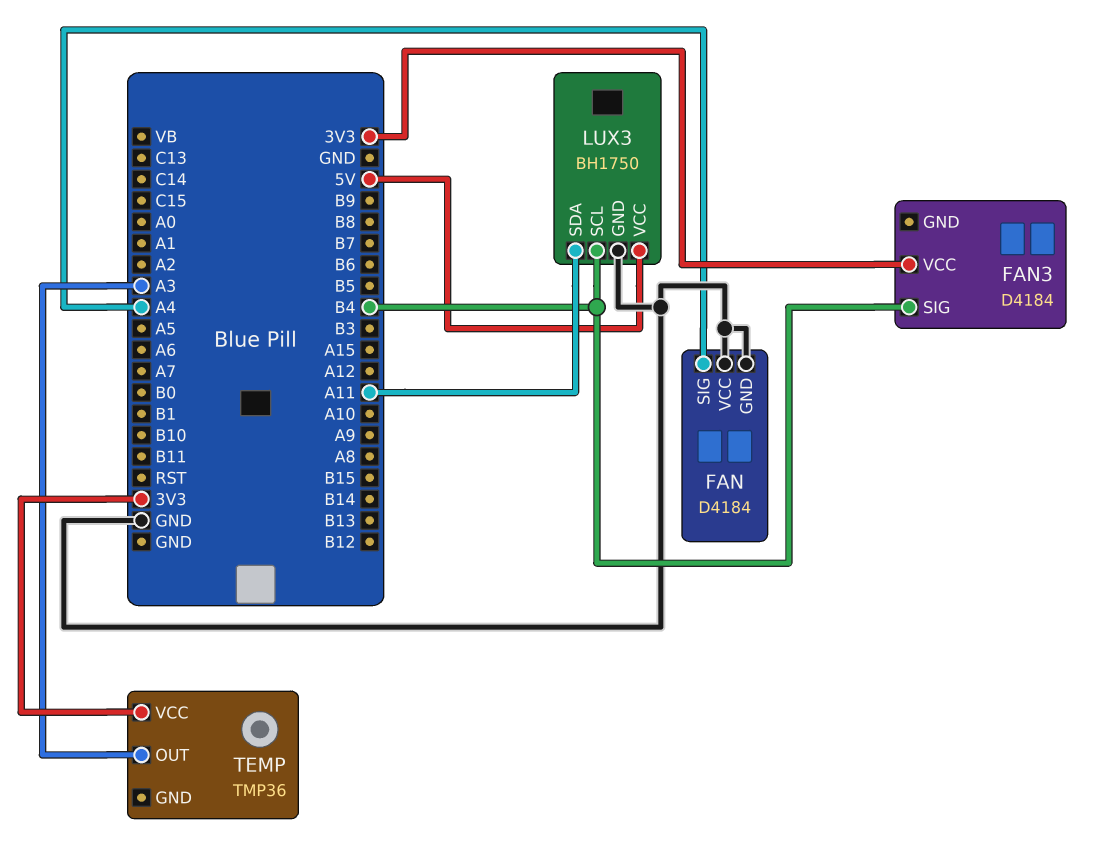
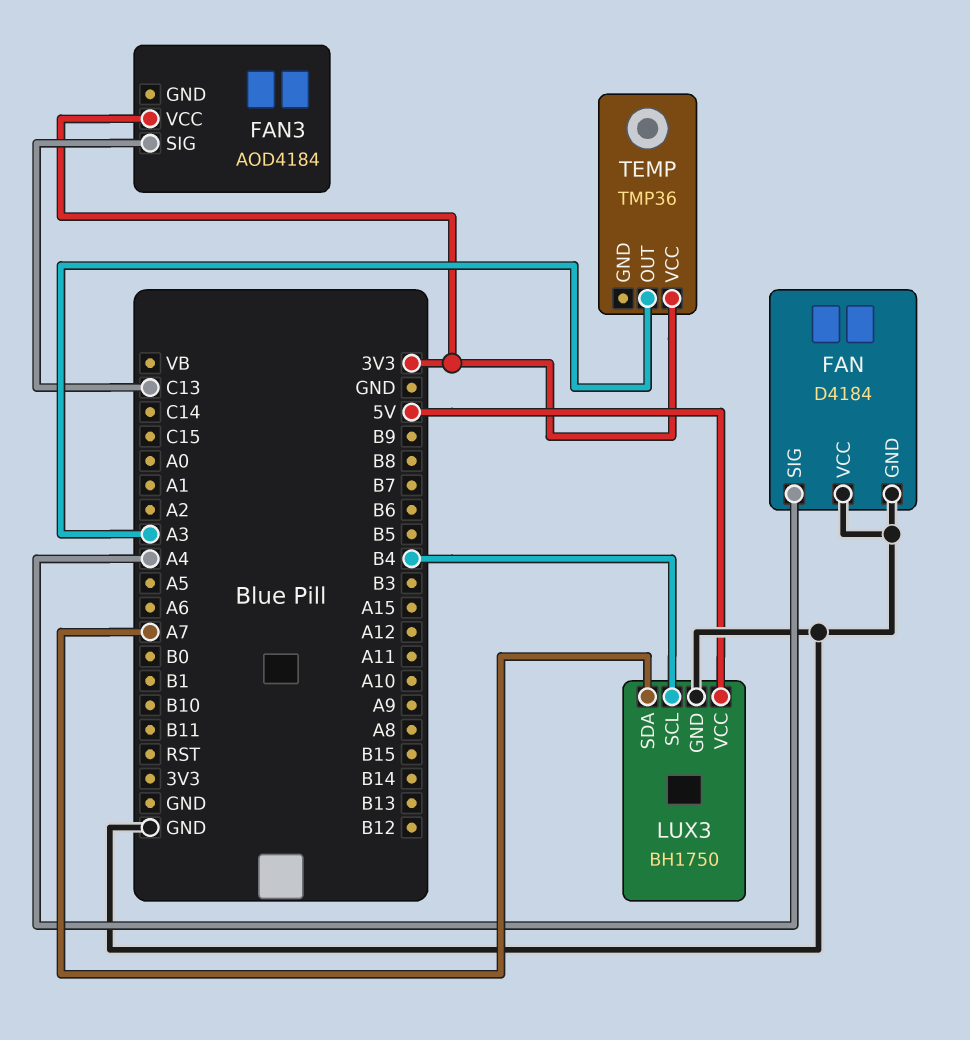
FAN3: D4184 -> AOD4184
FAN3 pin SIG: B4 -> C13
LUX3 pin SDA: A11 -> A7

